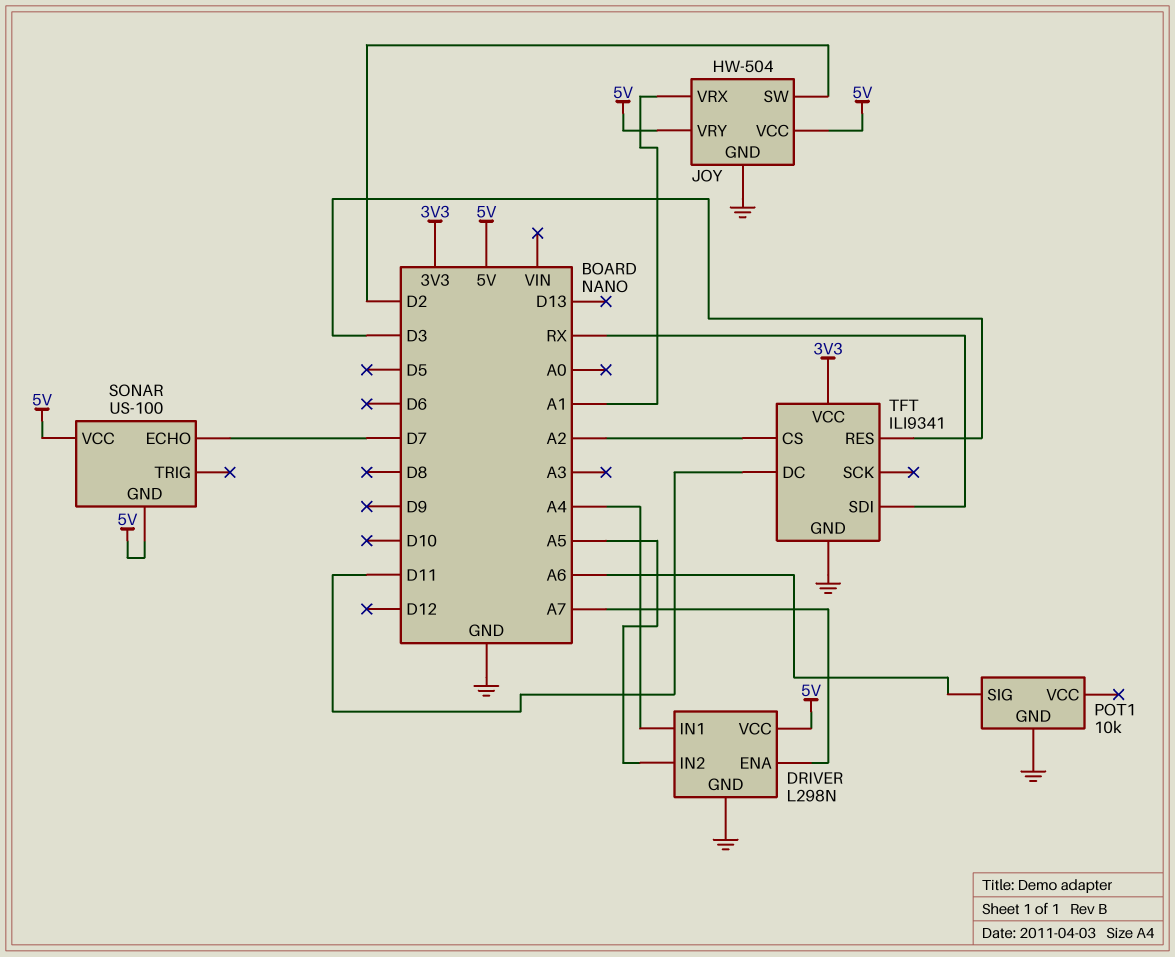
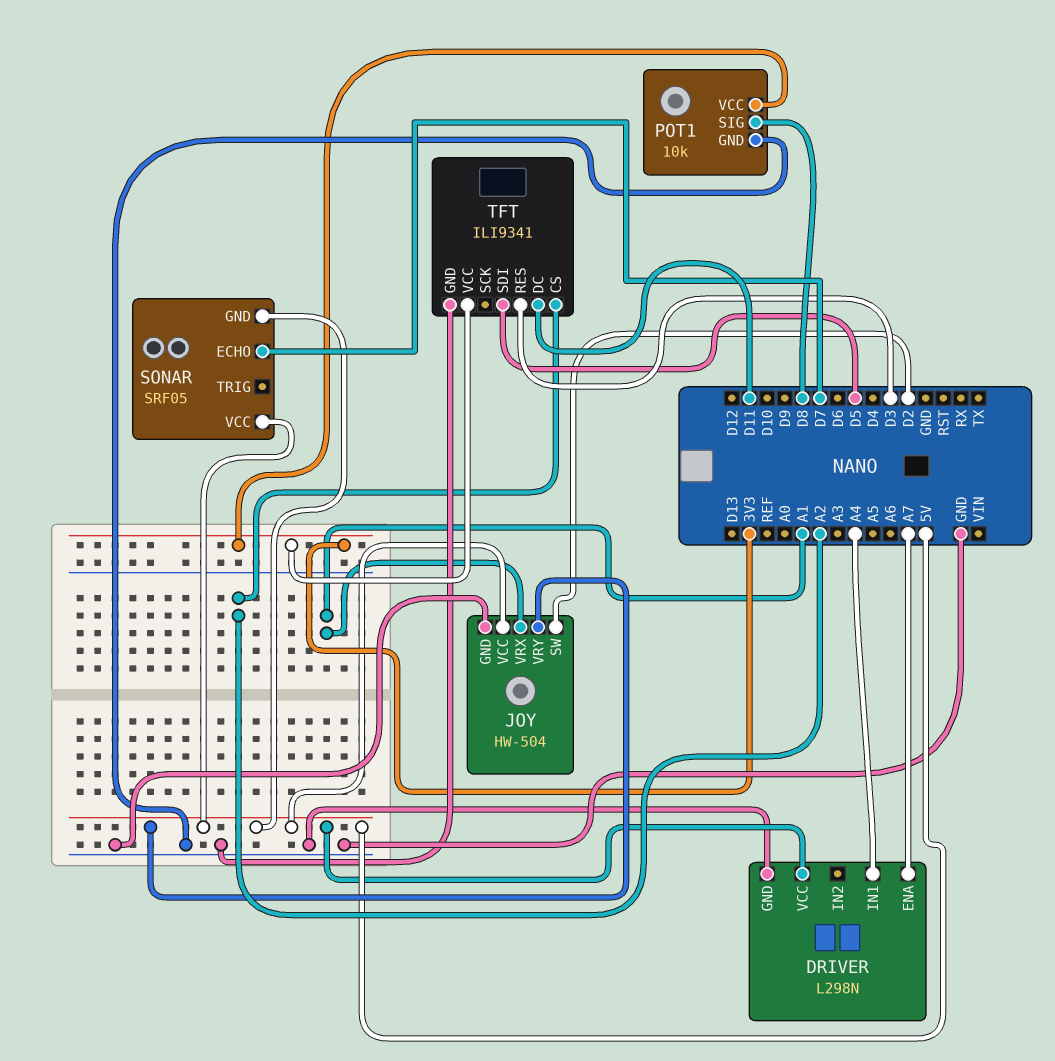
DRIVER pin IN2: A5 -> none
POT1 pin SIG: A6 -> D8
POT1 pin VCC: none -> 3V3
SONAR: US-100 -> SRF05
TFT pin SDI: RX -> D5

